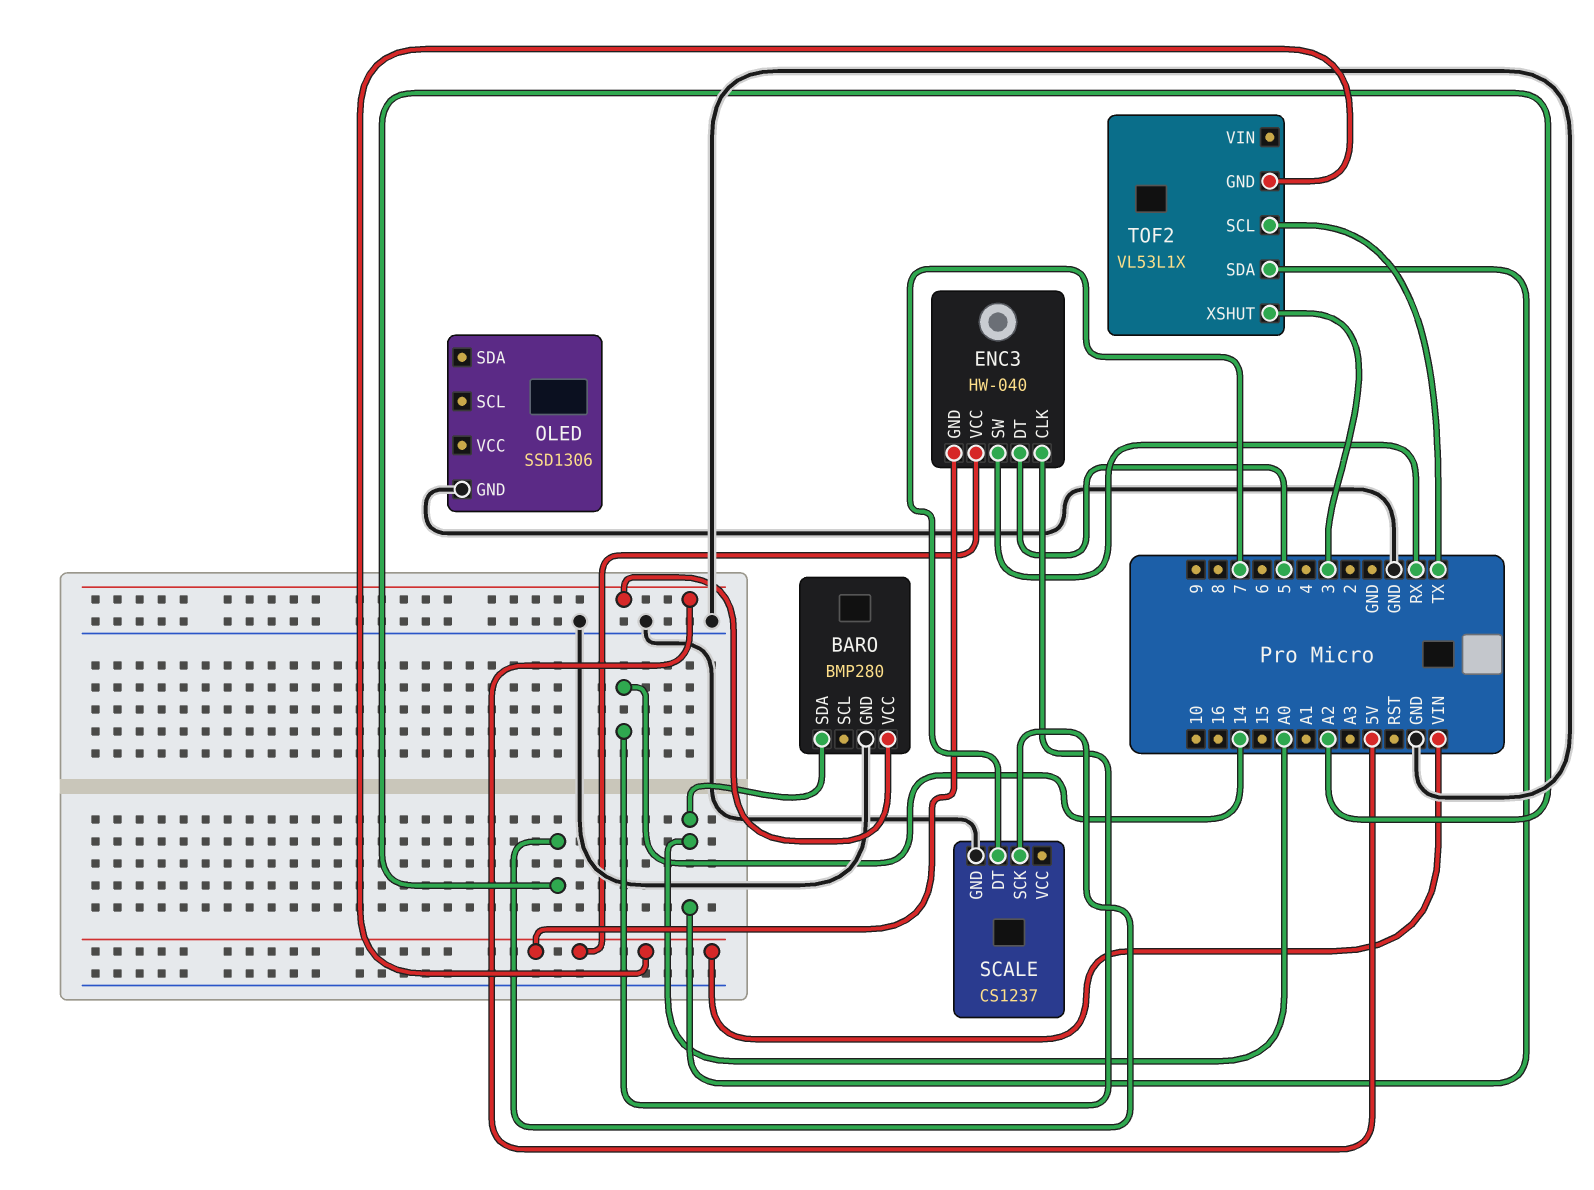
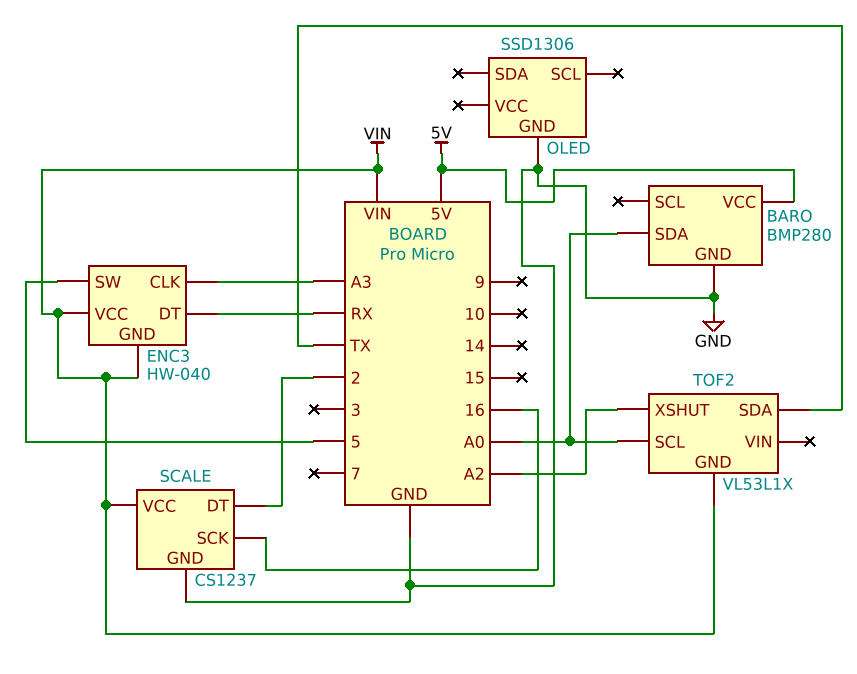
ENC3 pin CLK: 14 -> A3
ENC3 pin DT: 5 -> RX
ENC3 pin SW: RX -> 5
SCALE pin DT: 7 -> 2
SCALE pin SCK: A2 -> 16
SCALE pin VCC: none -> VIN
TOF2 pin SCL: TX -> A0
TOF2 pin SDA: A0 -> TX
TOF2 pin XSHUT: 3 -> A2

